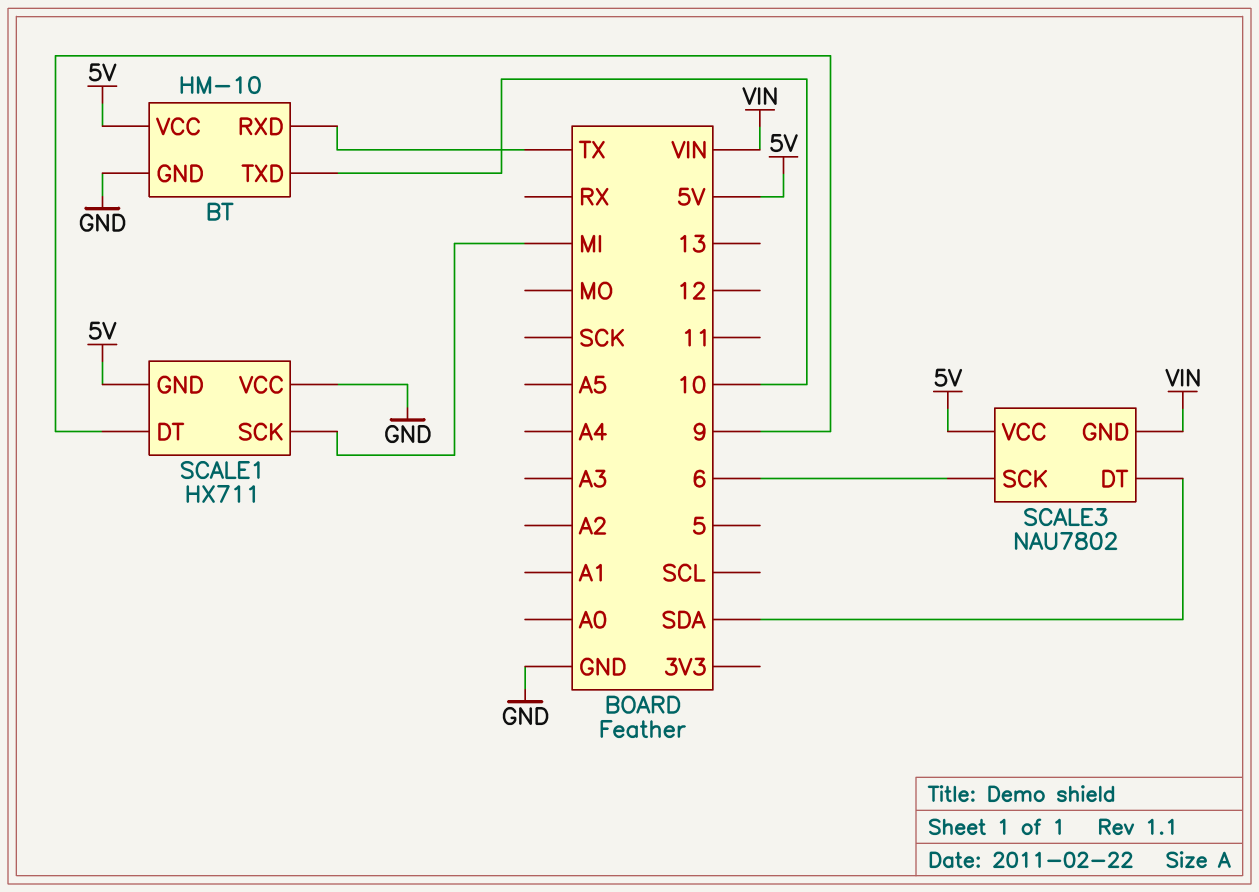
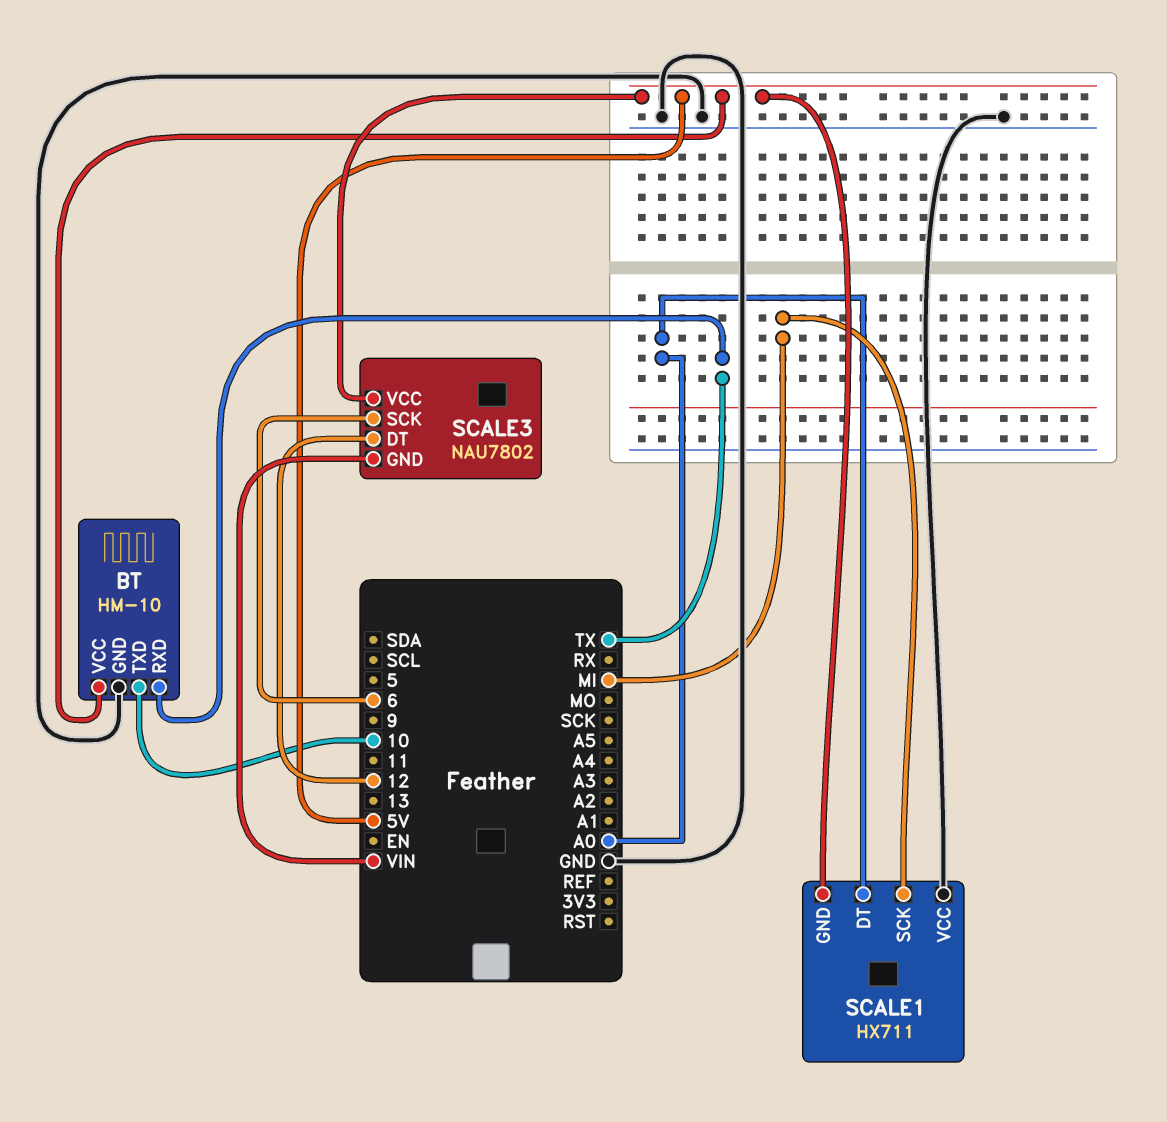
SCALE1 pin DT: 9 -> A0
SCALE3 pin DT: SDA -> 12

